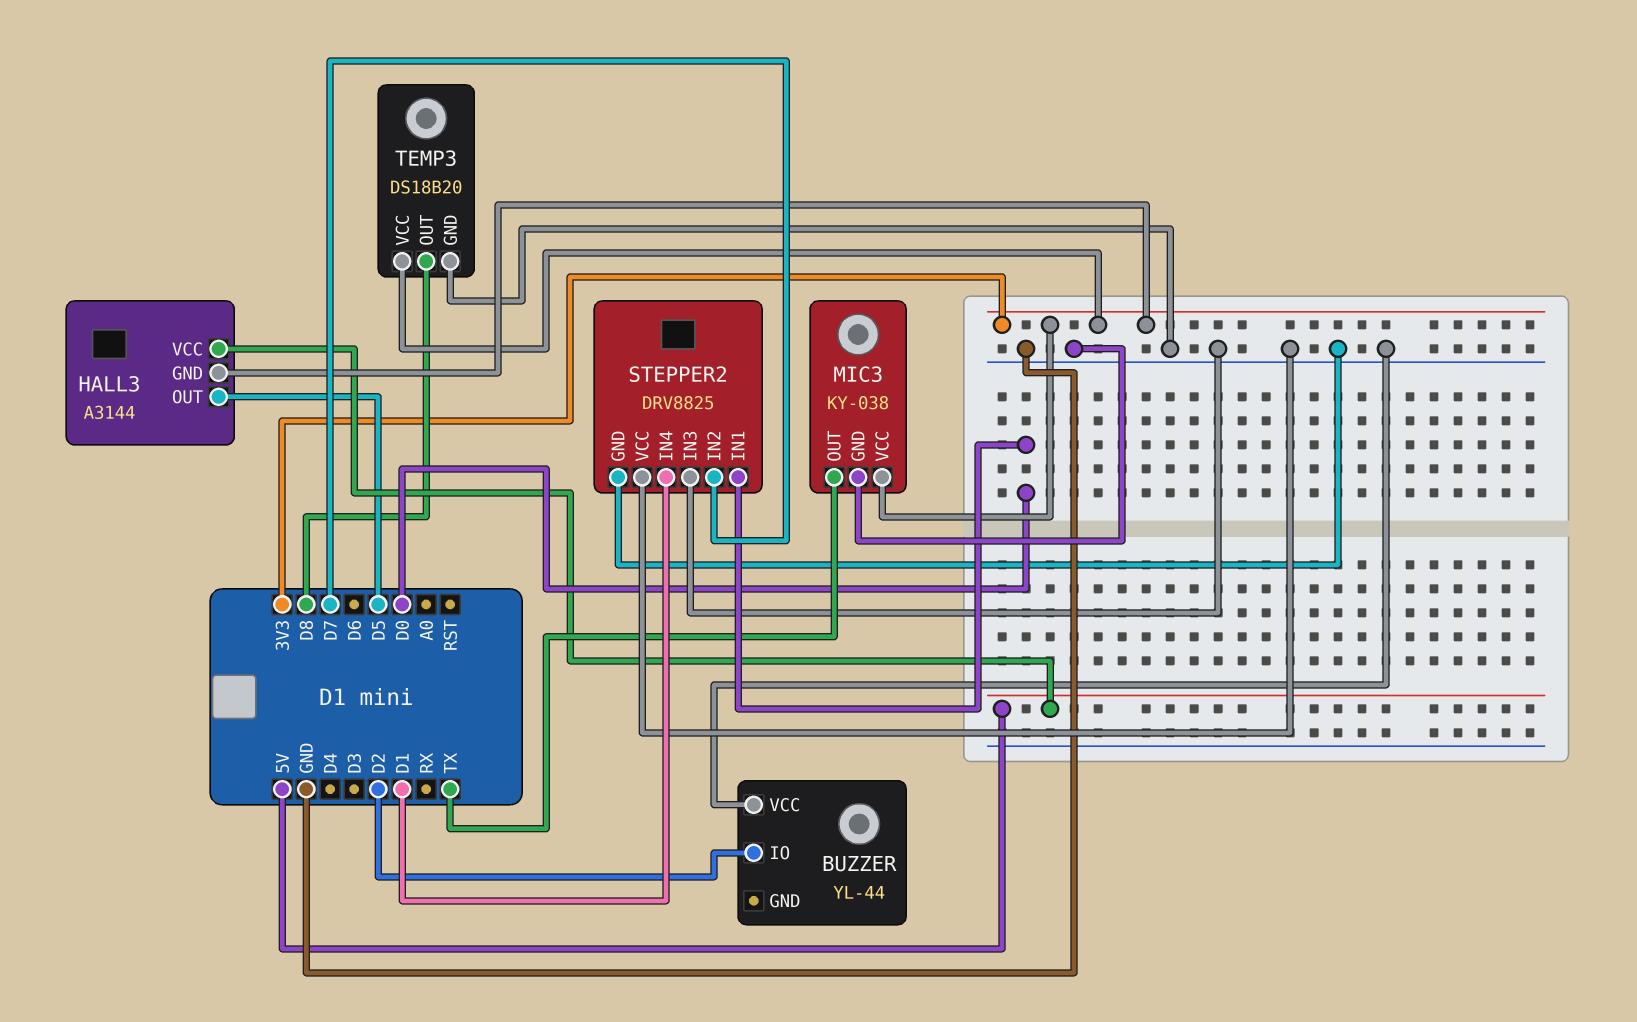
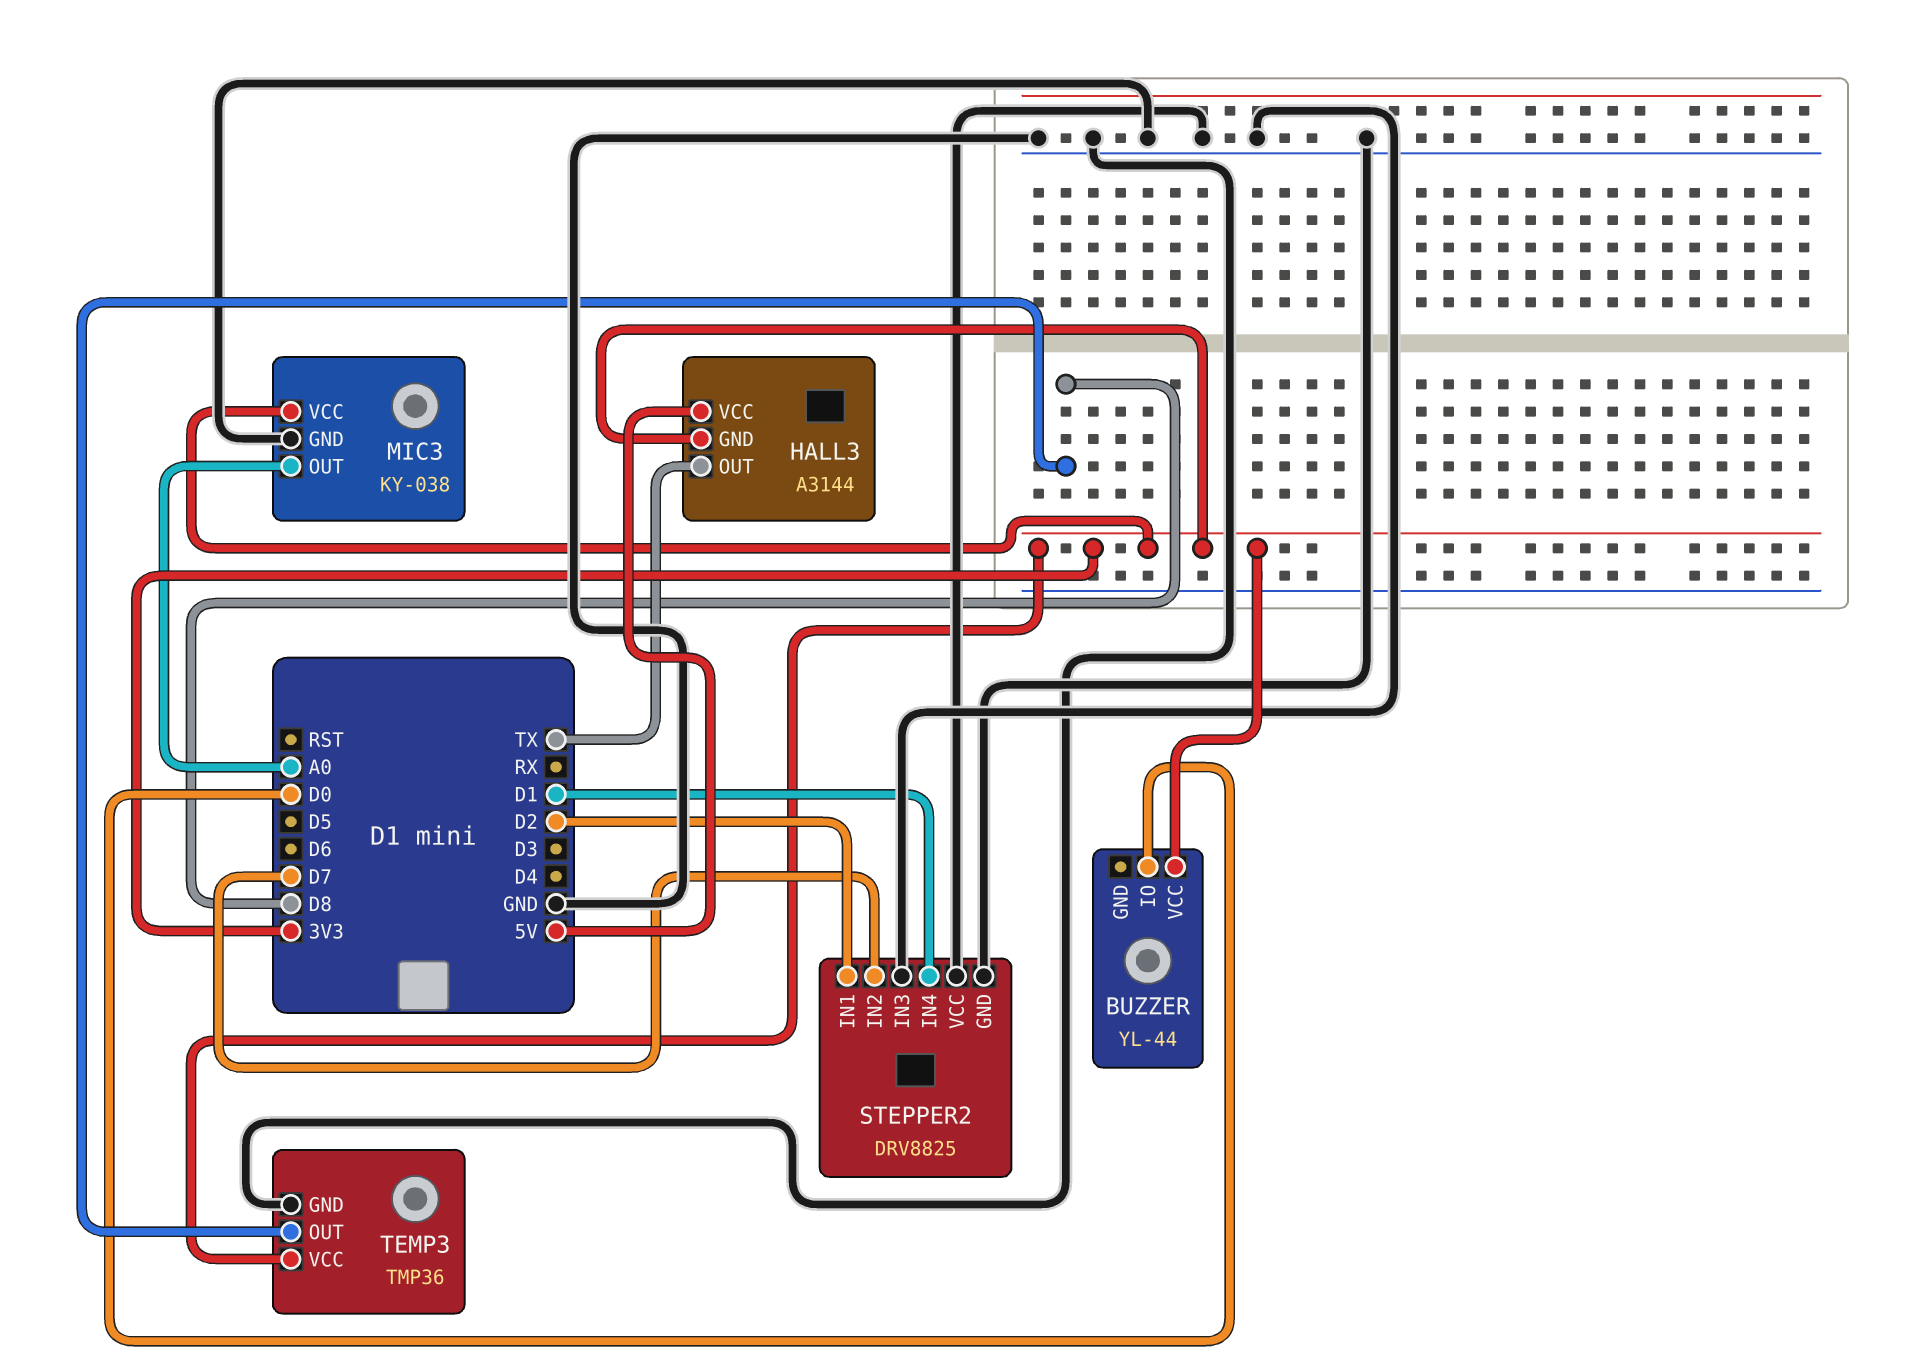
BUZZER pin IO: D2 -> D0
BUZZER pin VCC: GND -> 3V3
HALL3 pin OUT: D5 -> TX
MIC3 pin OUT: TX -> A0
STEPPER2 pin IN1: D0 -> D2
TEMP3: DS18B20 -> TMP36

